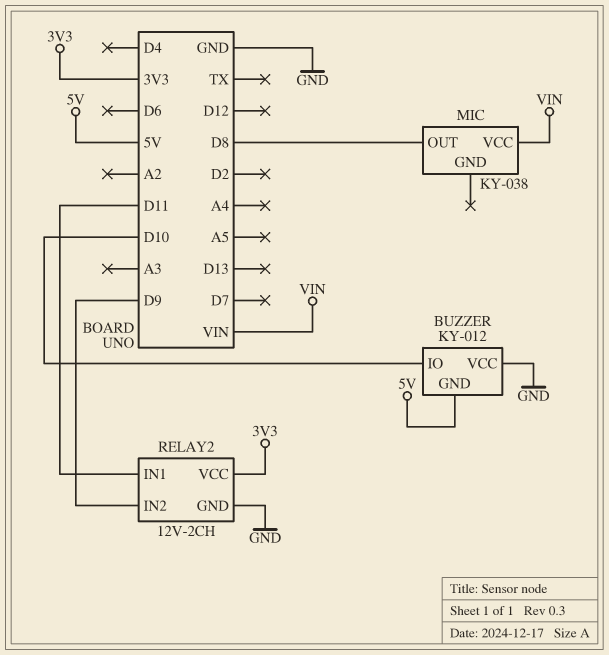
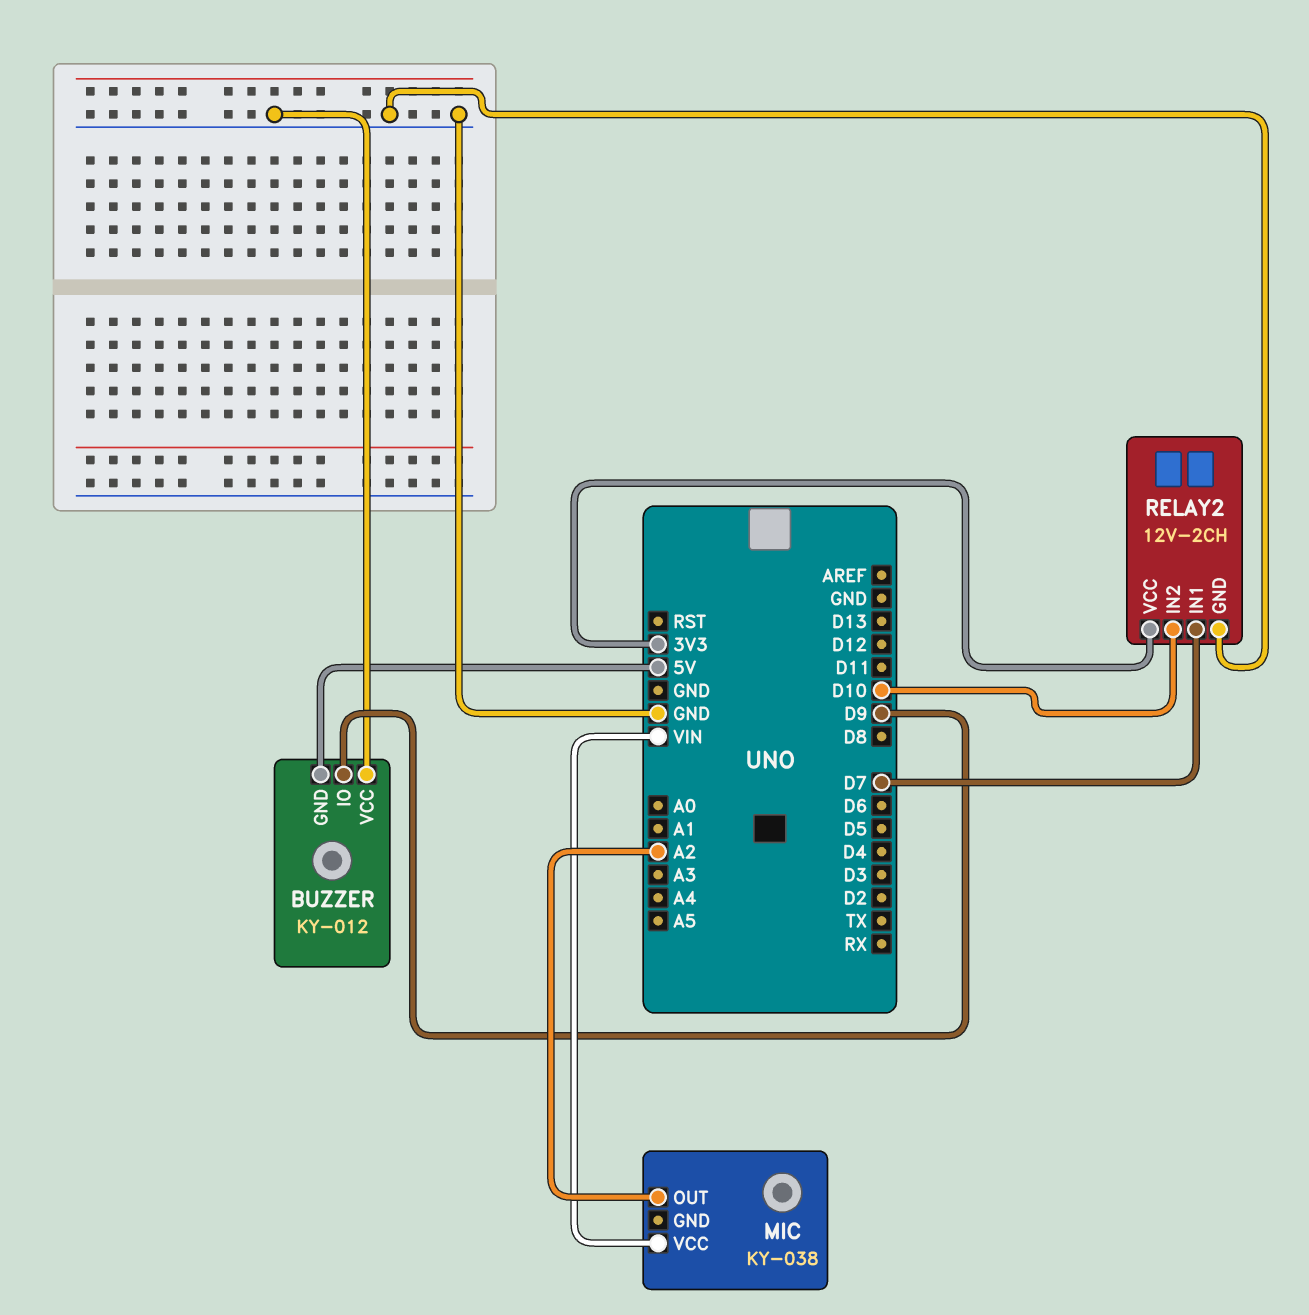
BUZZER pin IO: D10 -> D9
MIC pin OUT: D8 -> A2
RELAY2 pin IN1: D11 -> D7
RELAY2 pin IN2: D9 -> D10

